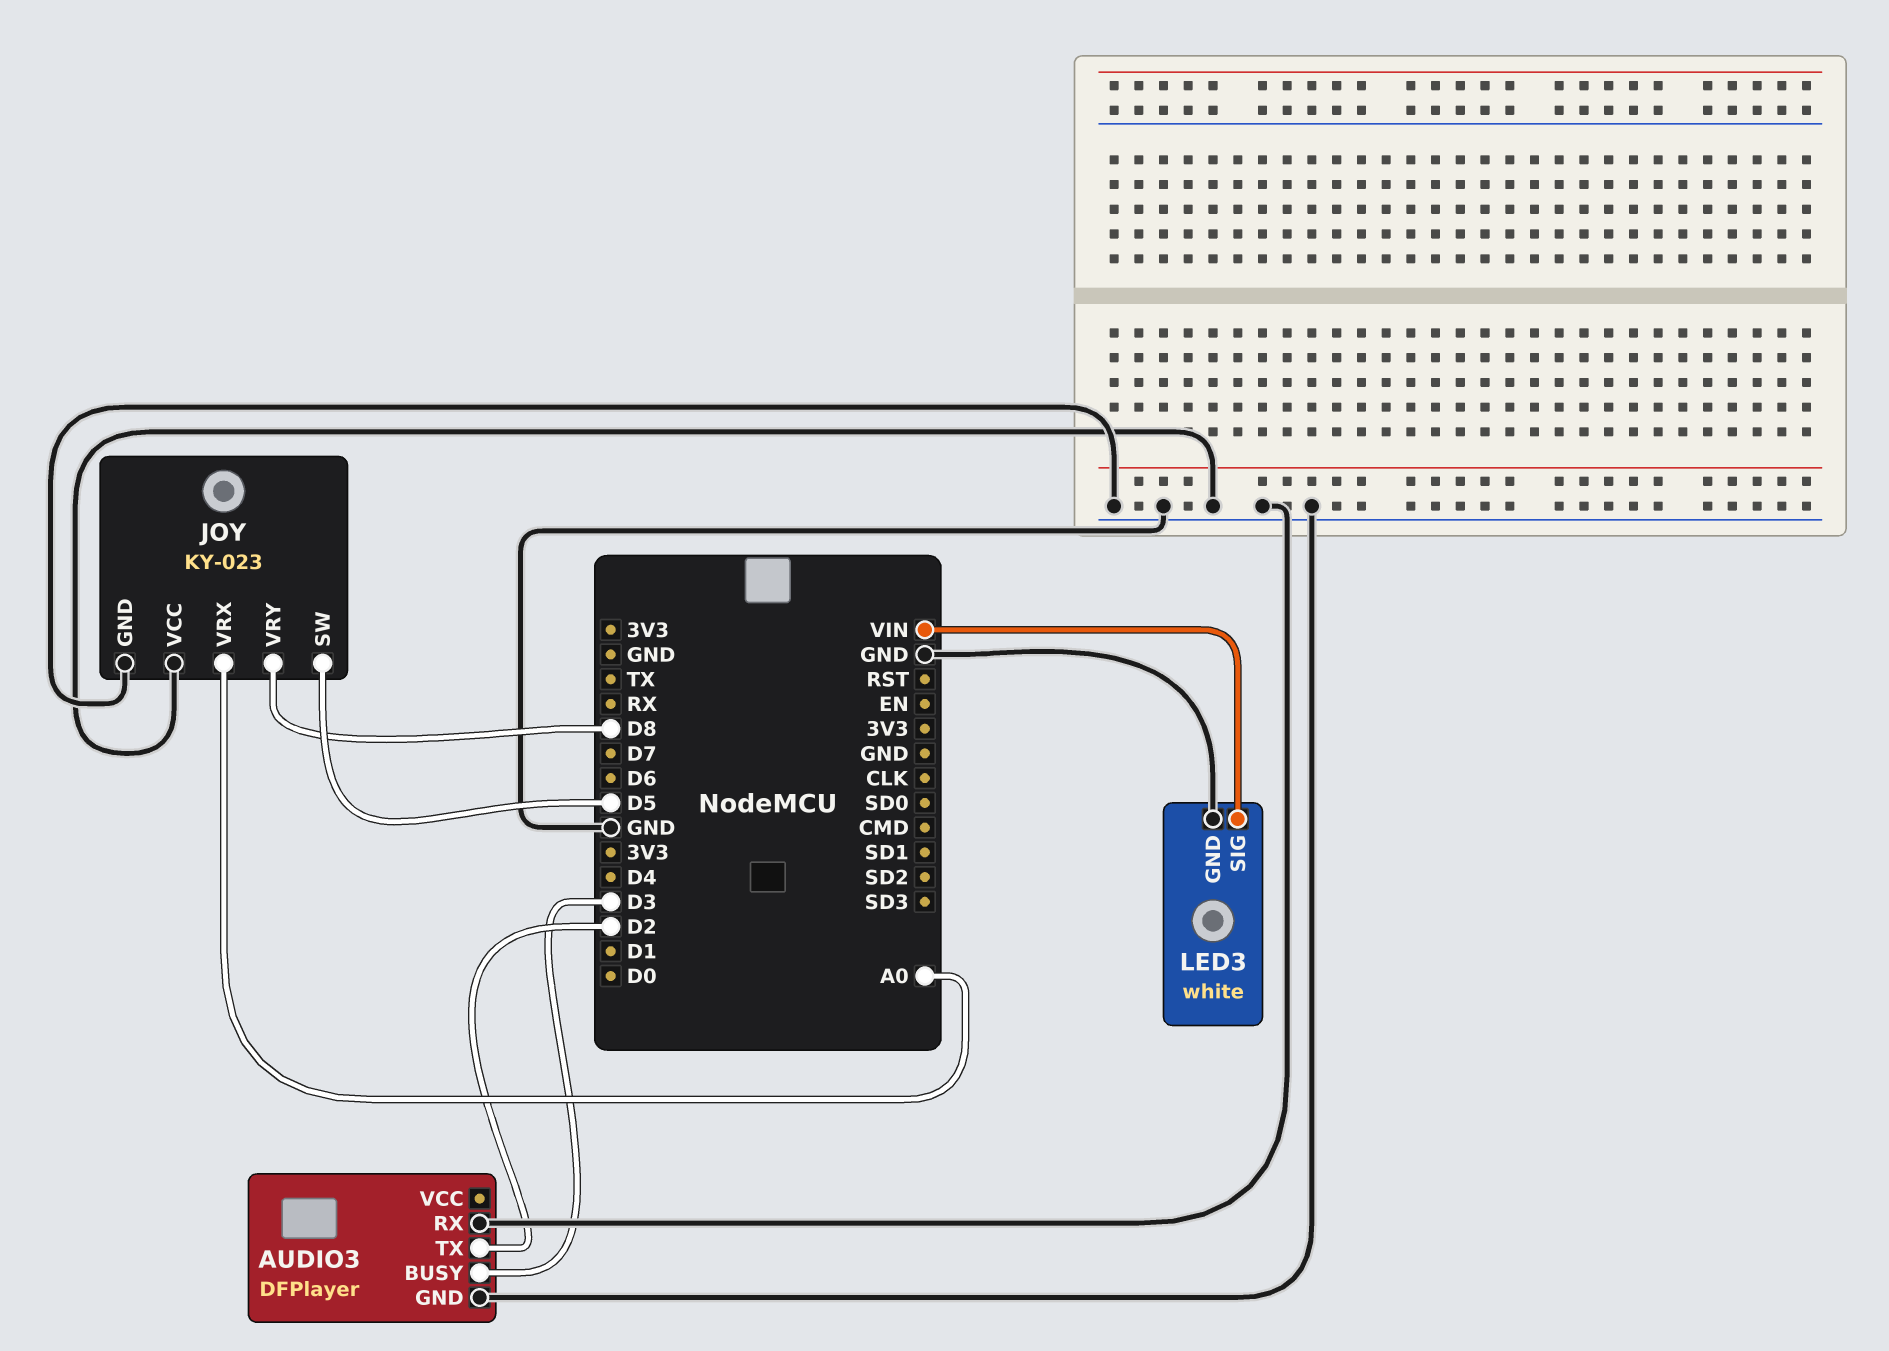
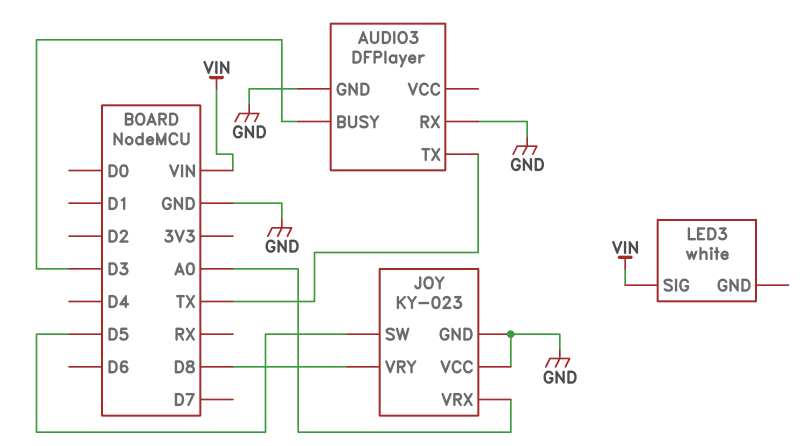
AUDIO3 pin TX: D2 -> TX
LED3 pin GND: GND -> none

